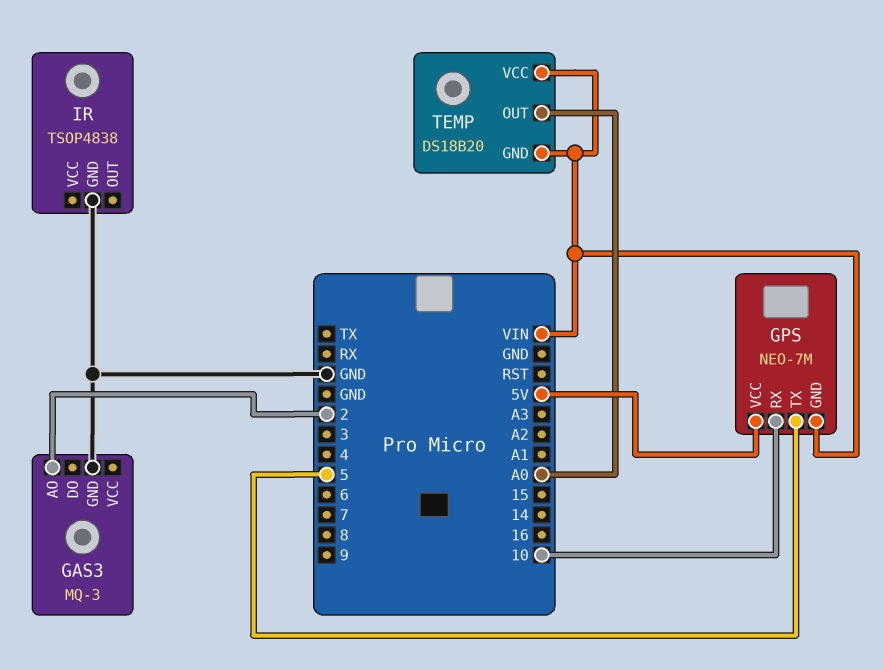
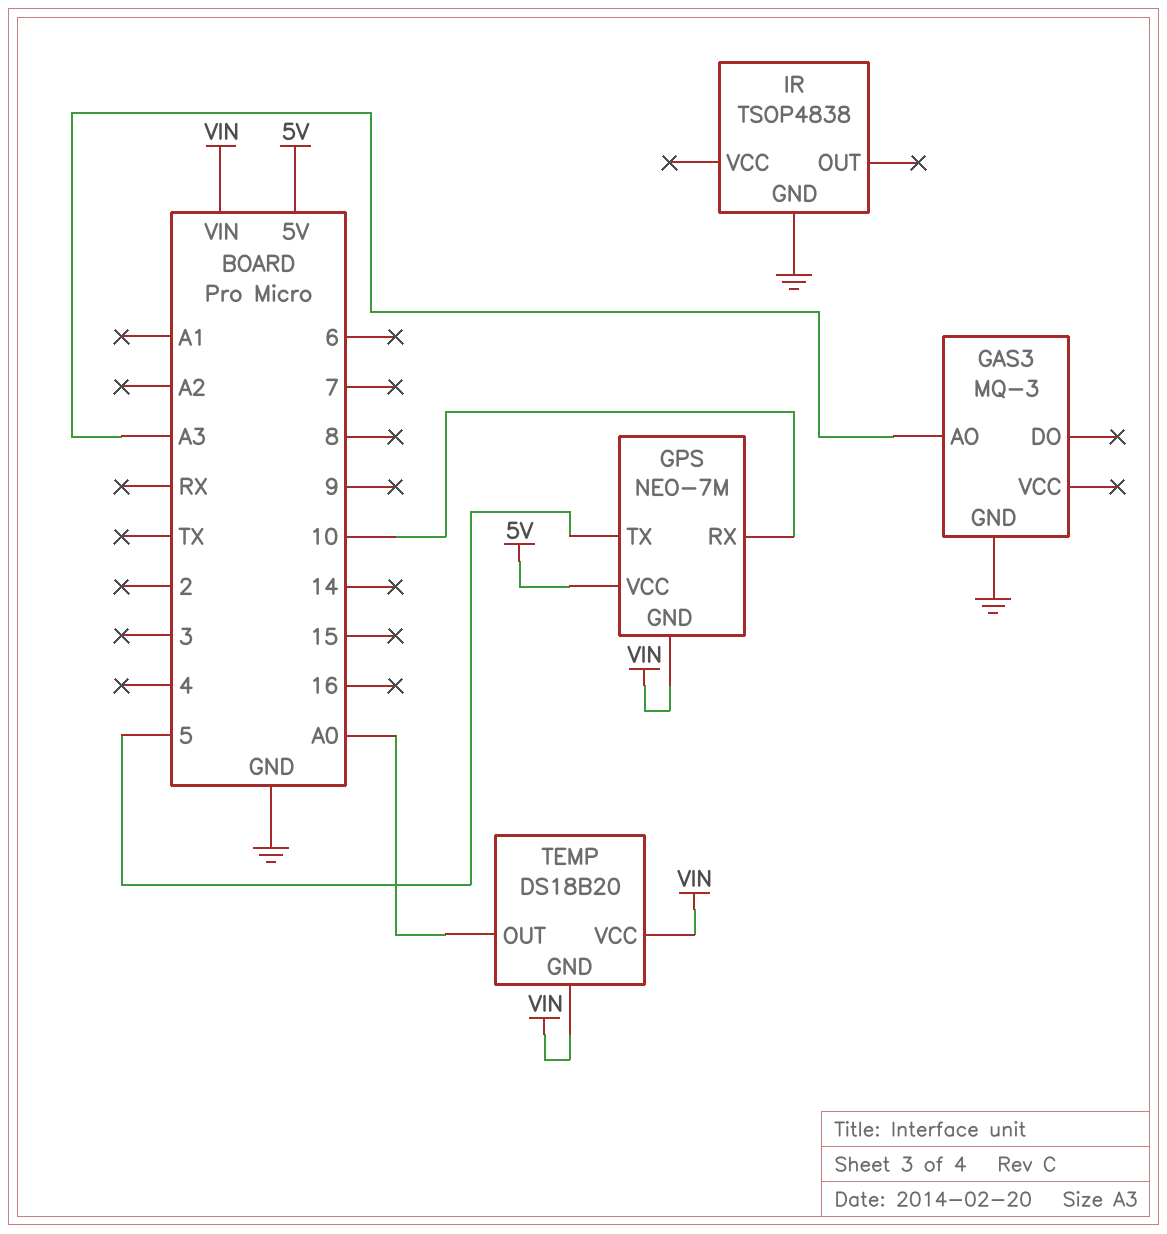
GAS3 pin AO: 2 -> A3

